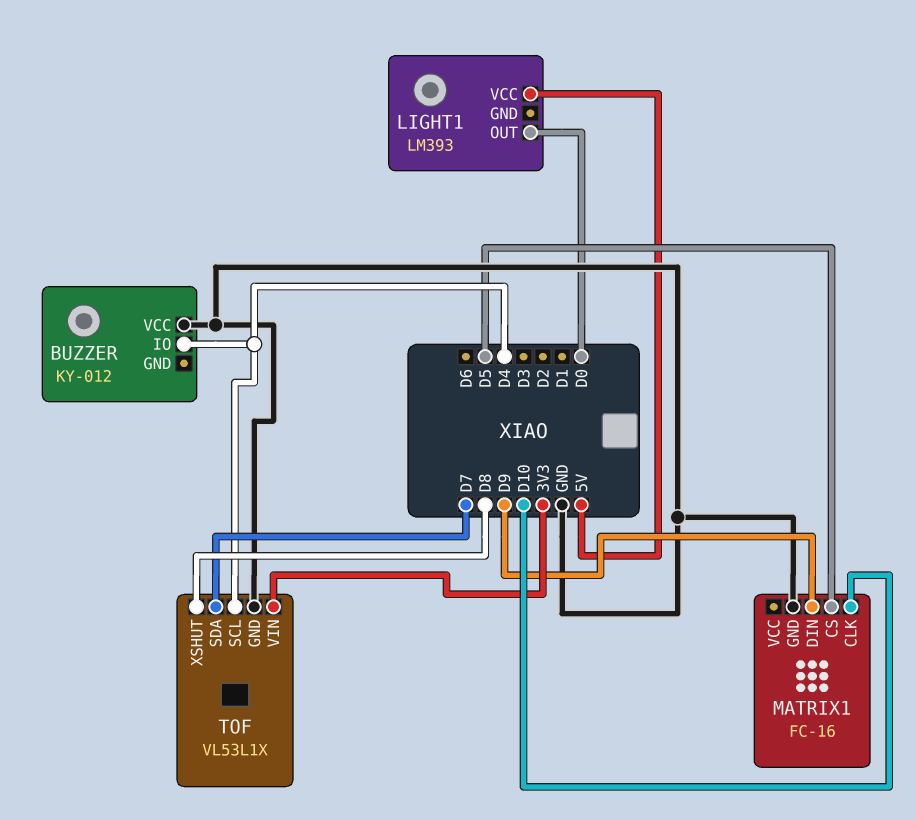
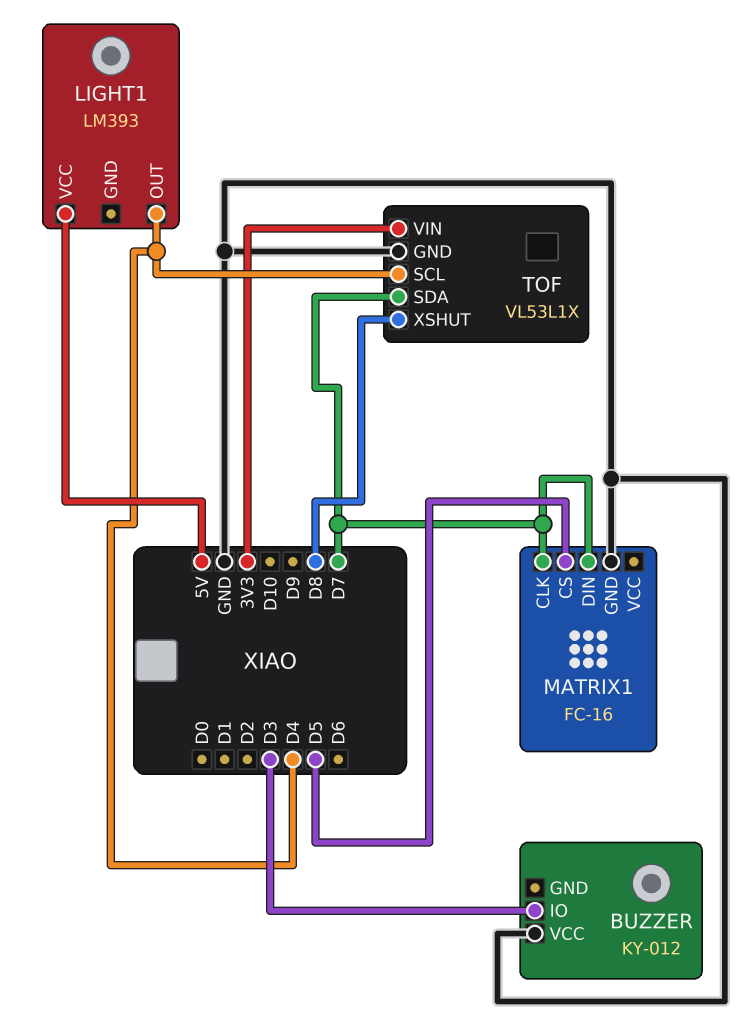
BUZZER pin IO: D4 -> D3
LIGHT1 pin OUT: D0 -> D4
MATRIX1 pin CLK: D10 -> D7
MATRIX1 pin DIN: D9 -> D7

